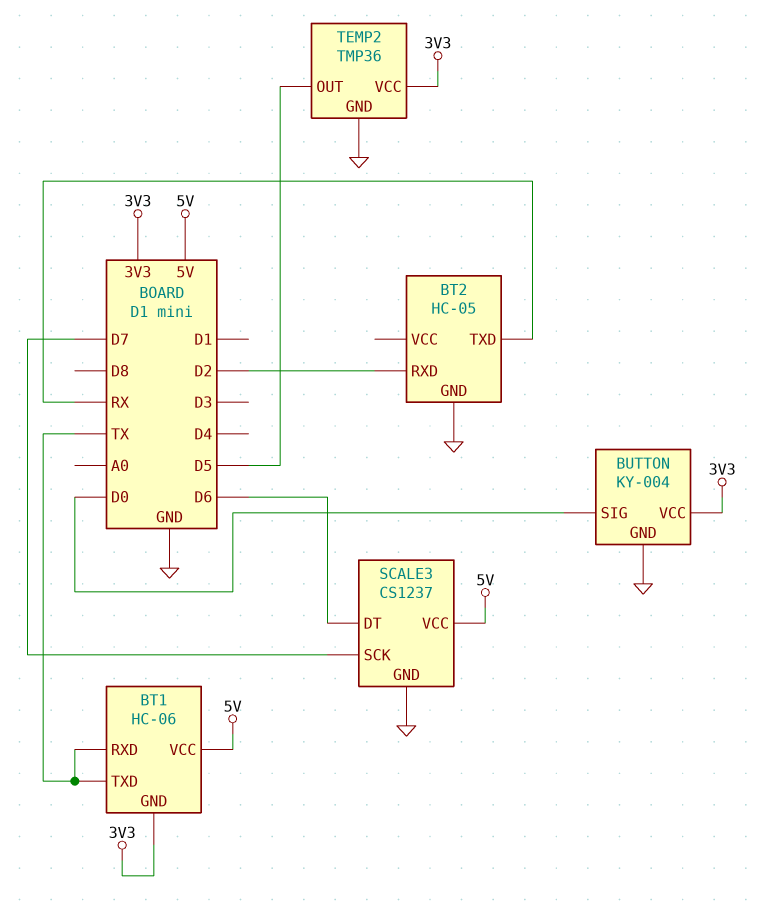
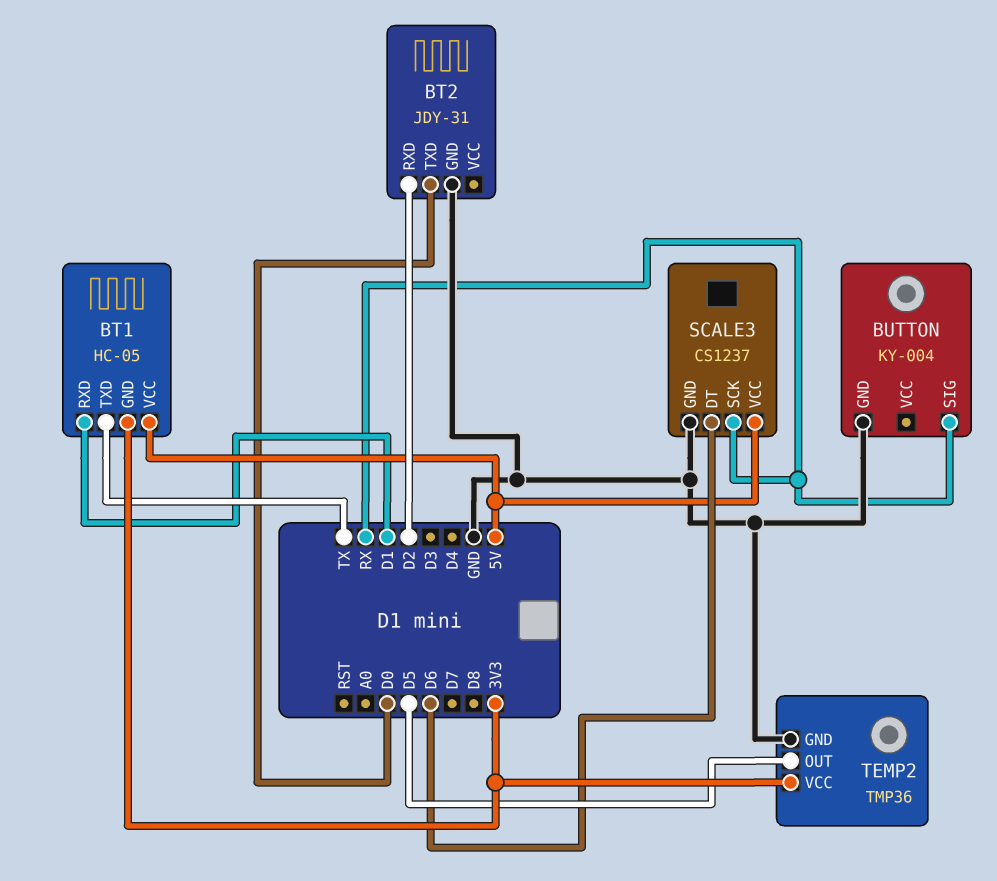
BT1: HC-06 -> HC-05
BT1 pin RXD: TX -> D1
BT2: HC-05 -> JDY-31
BT2 pin TXD: RX -> D0
BUTTON pin SIG: D0 -> RX
BUTTON pin VCC: 3V3 -> none
SCALE3 pin SCK: D7 -> RX

